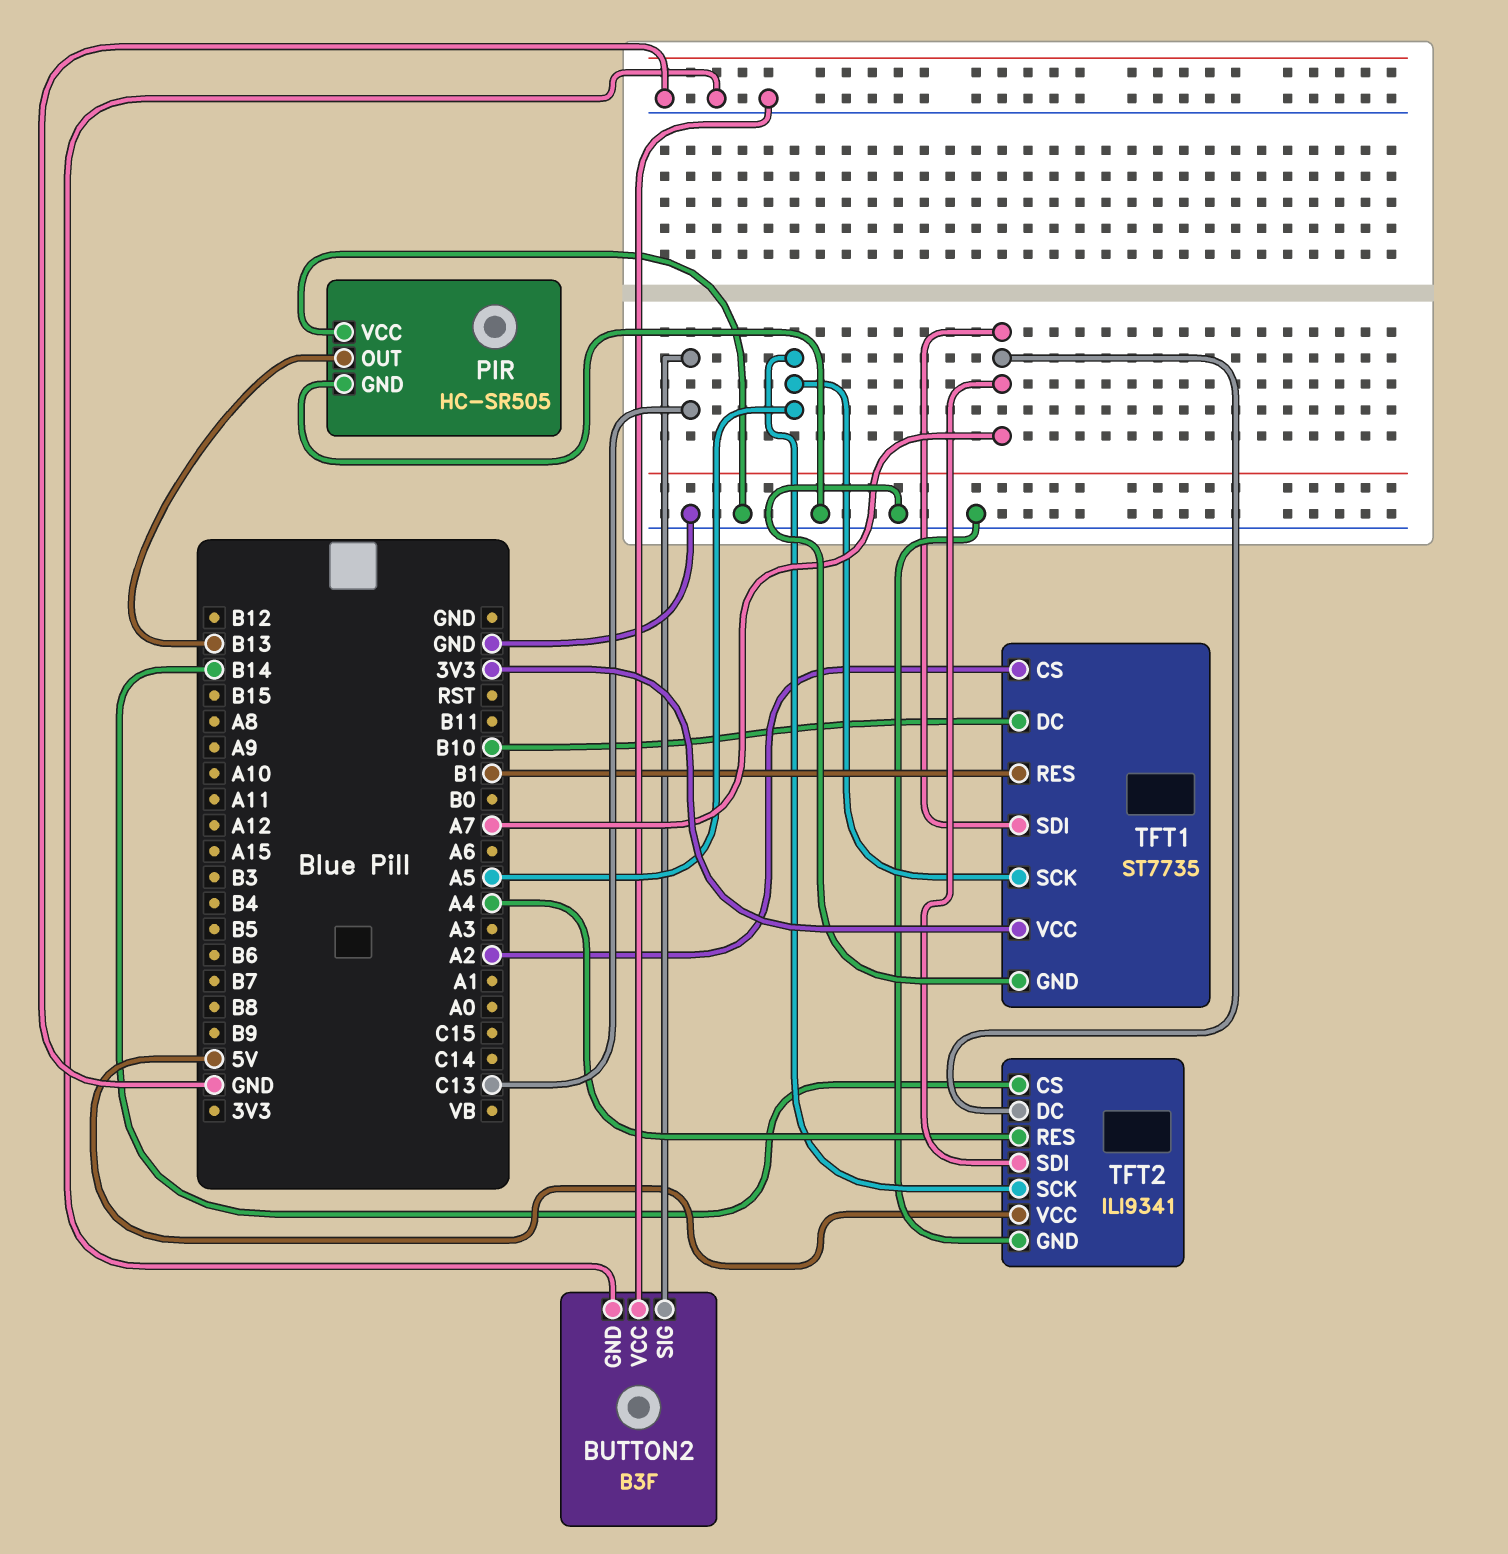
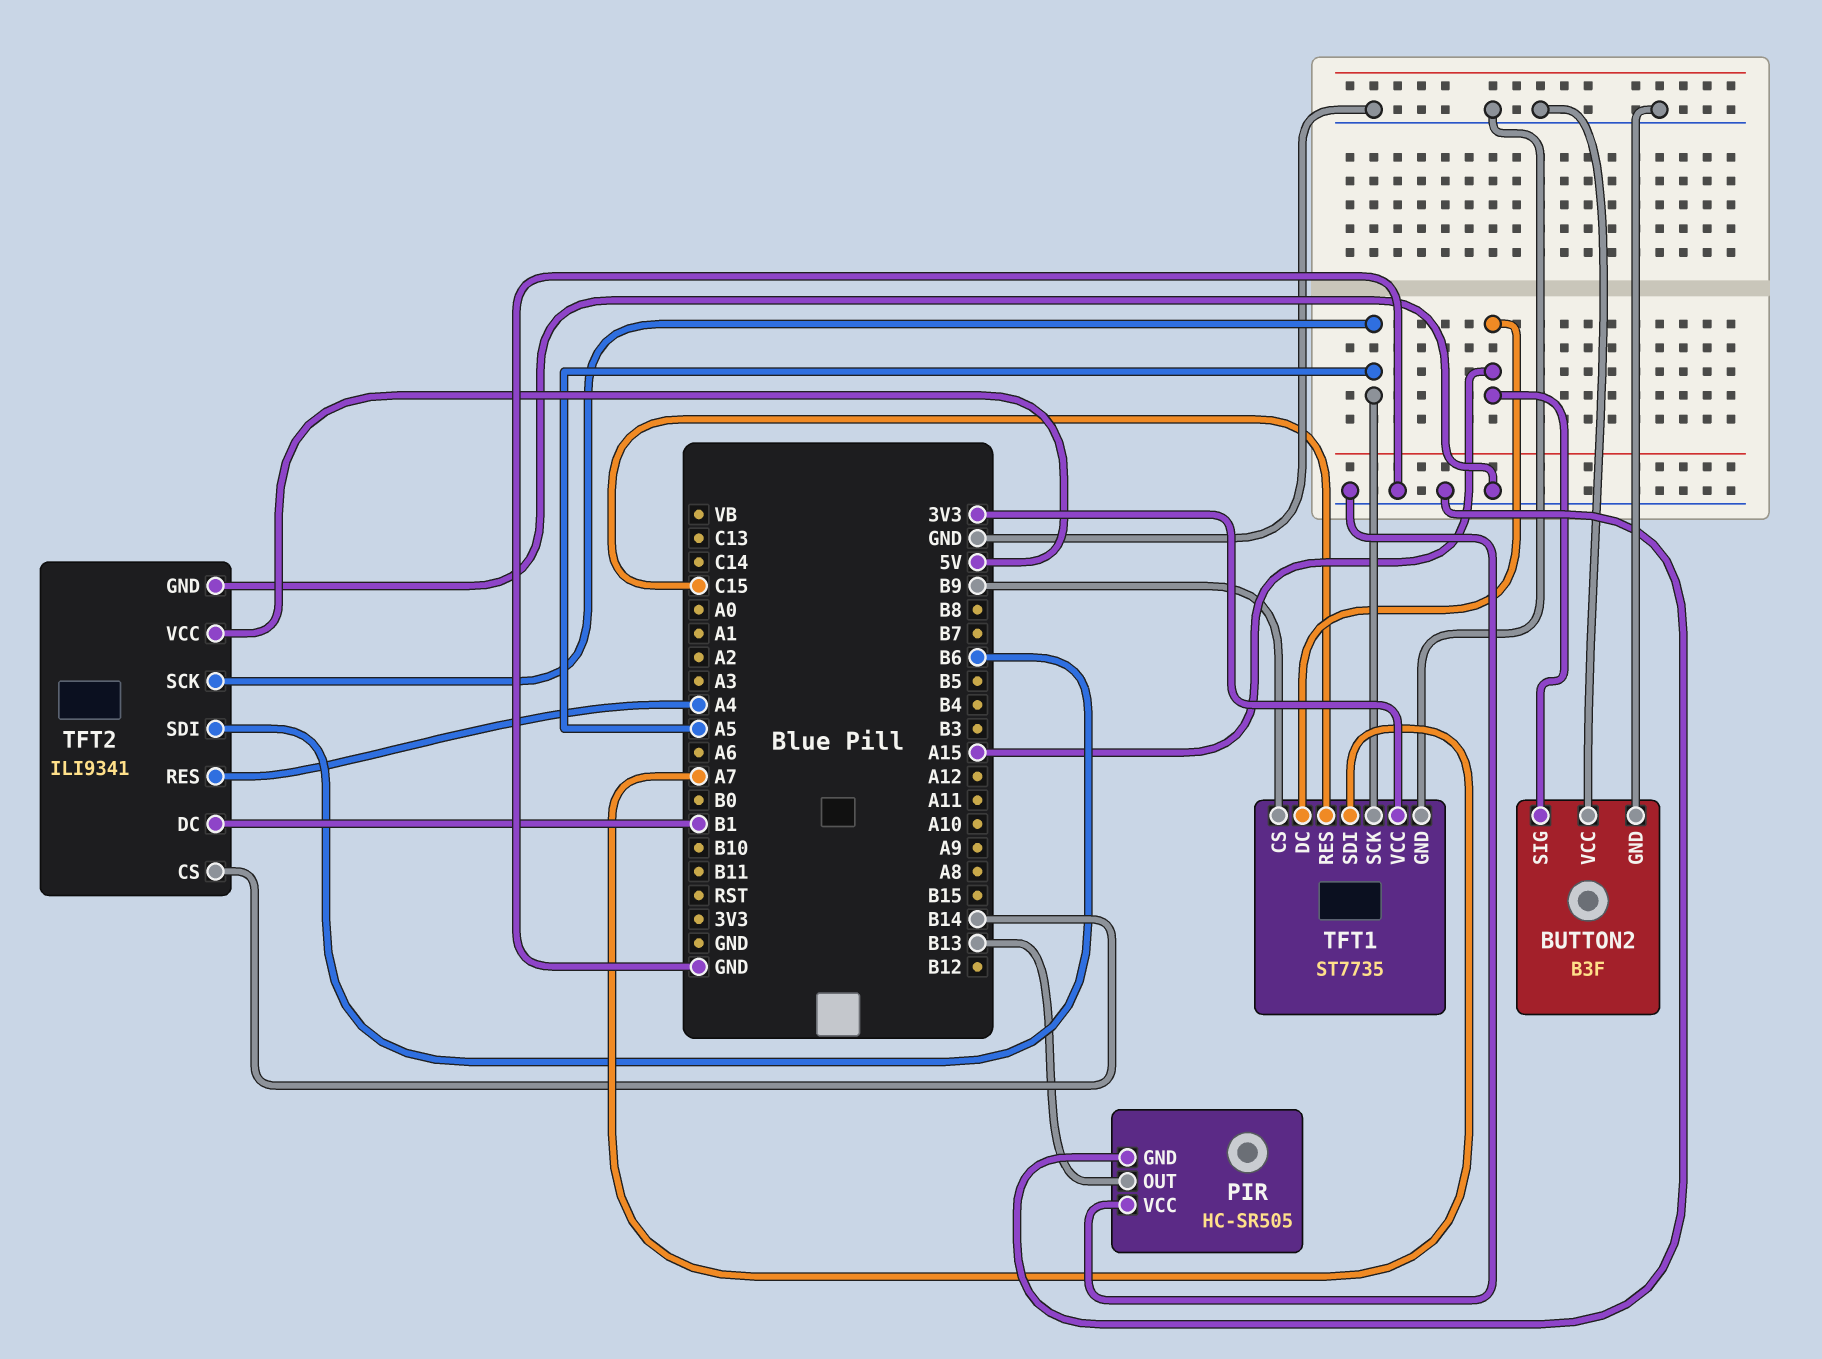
BUTTON2 pin SIG: C13 -> A15
TFT1 pin CS: A2 -> B9
TFT1 pin DC: B10 -> A15
TFT1 pin RES: B1 -> C15
TFT2 pin DC: A7 -> B1
TFT2 pin SDI: A7 -> B6

